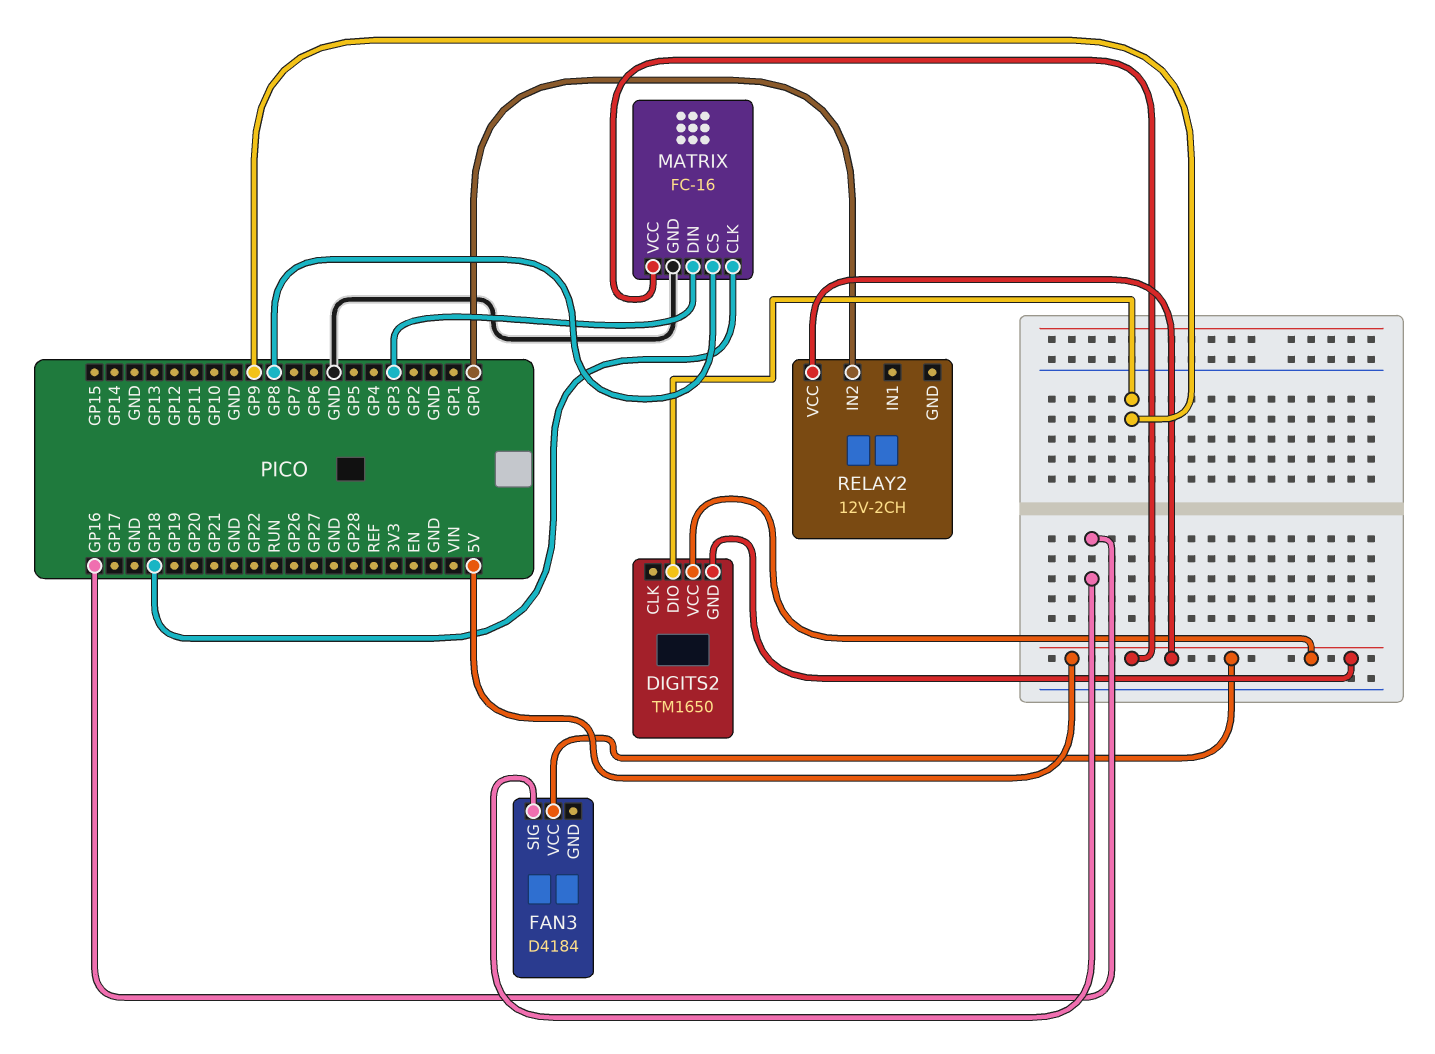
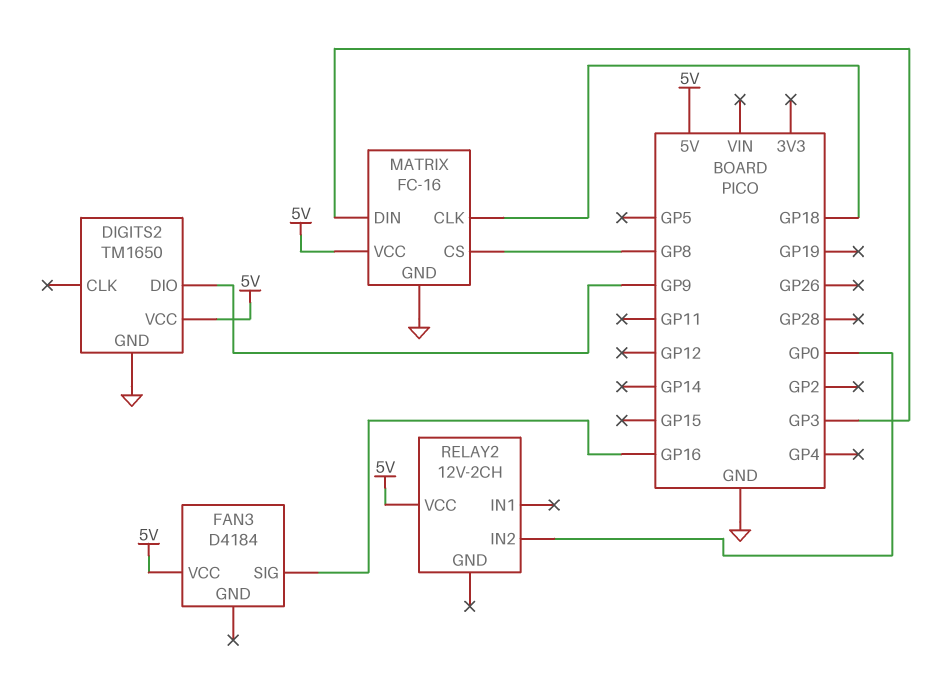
DIGITS2 pin GND: 5V -> GND

